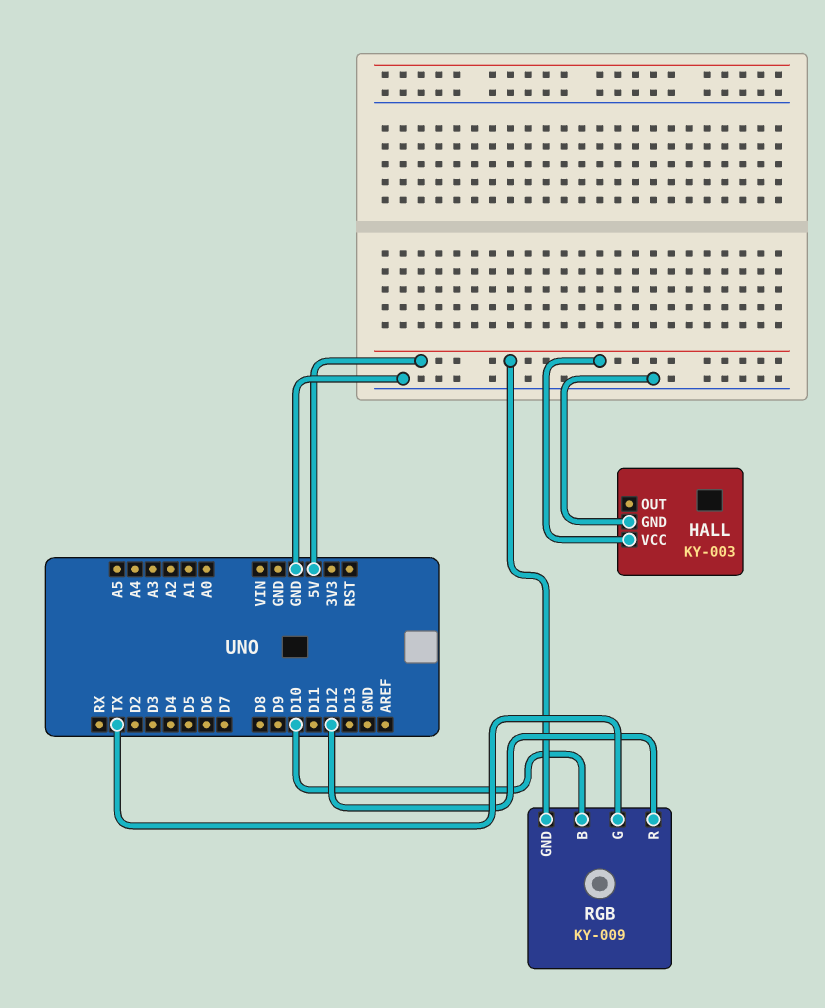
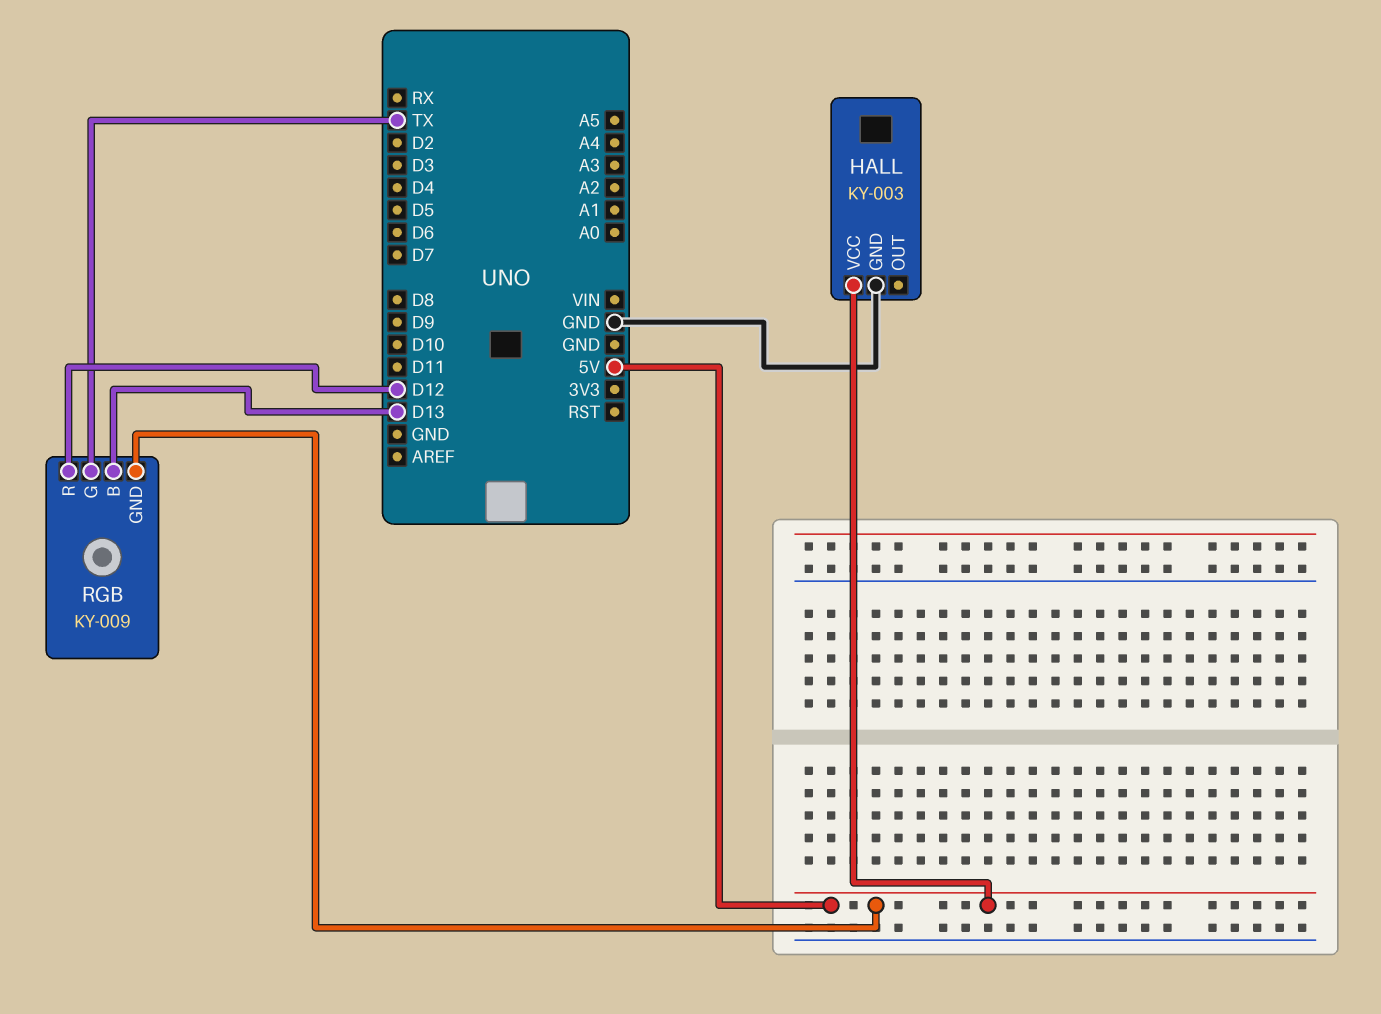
RGB pin B: D10 -> D13

